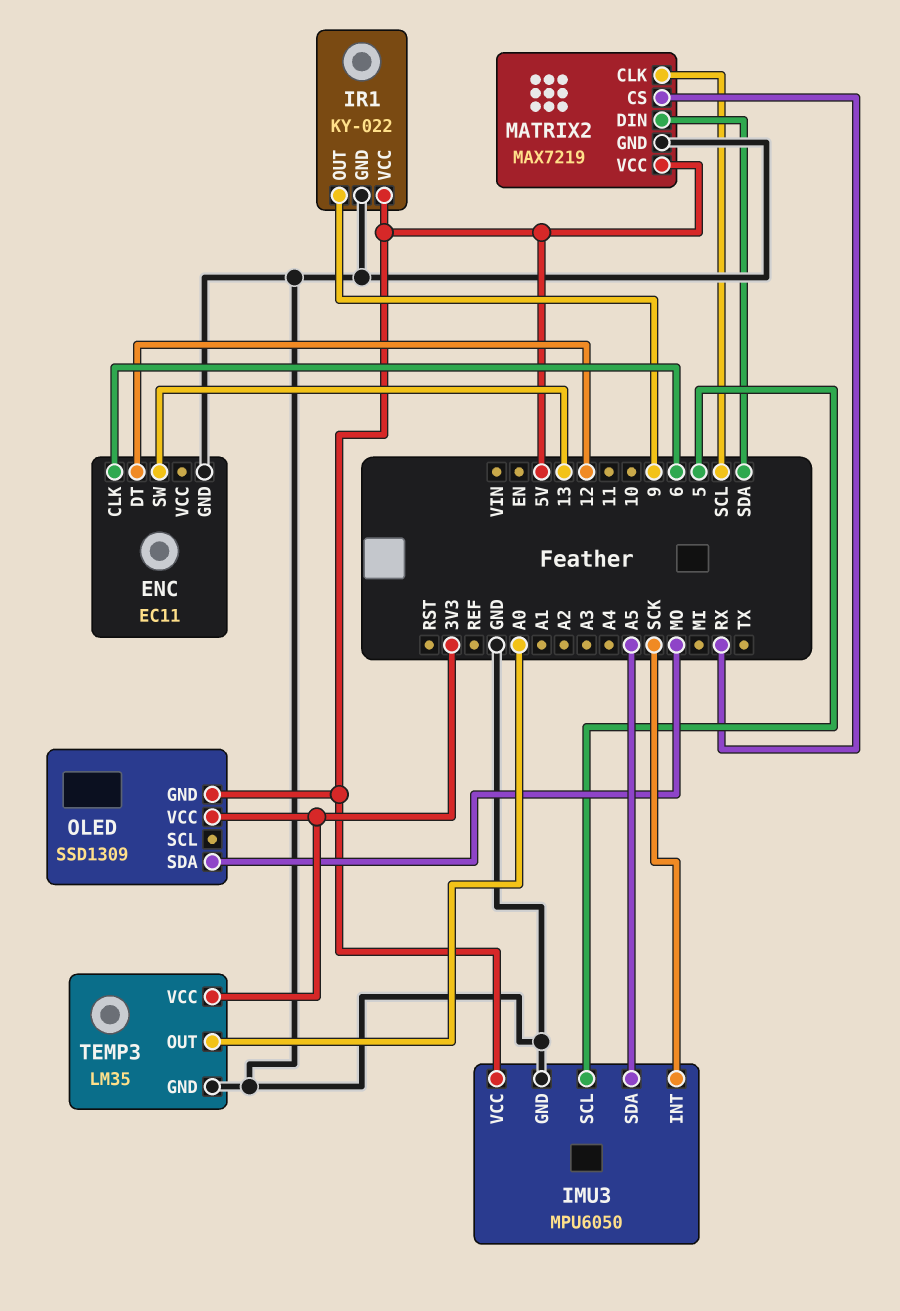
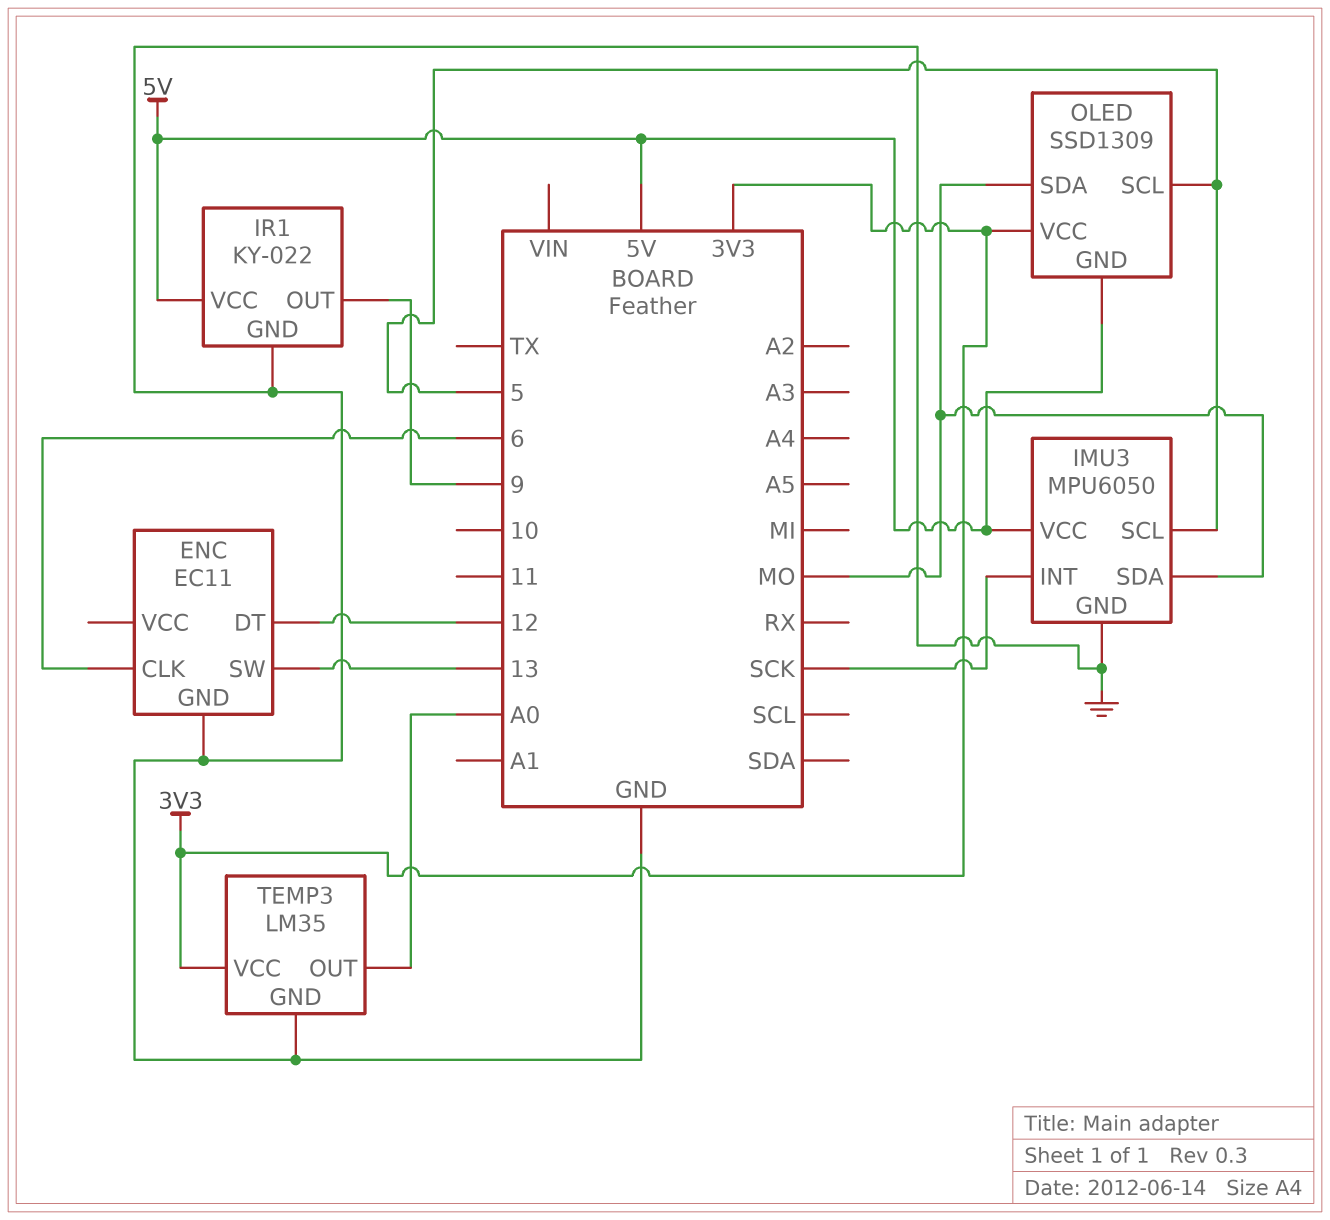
IMU3 pin SDA: A5 -> MO
MATRIX2: MAX7219 -> none
MATRIX2 pin CLK: SCL -> none
MATRIX2 pin CS: RX -> none
MATRIX2 pin DIN: SDA -> none
MATRIX2 pin GND: GND -> none
MATRIX2 pin VCC: 5V -> none
OLED pin SCL: none -> 5

